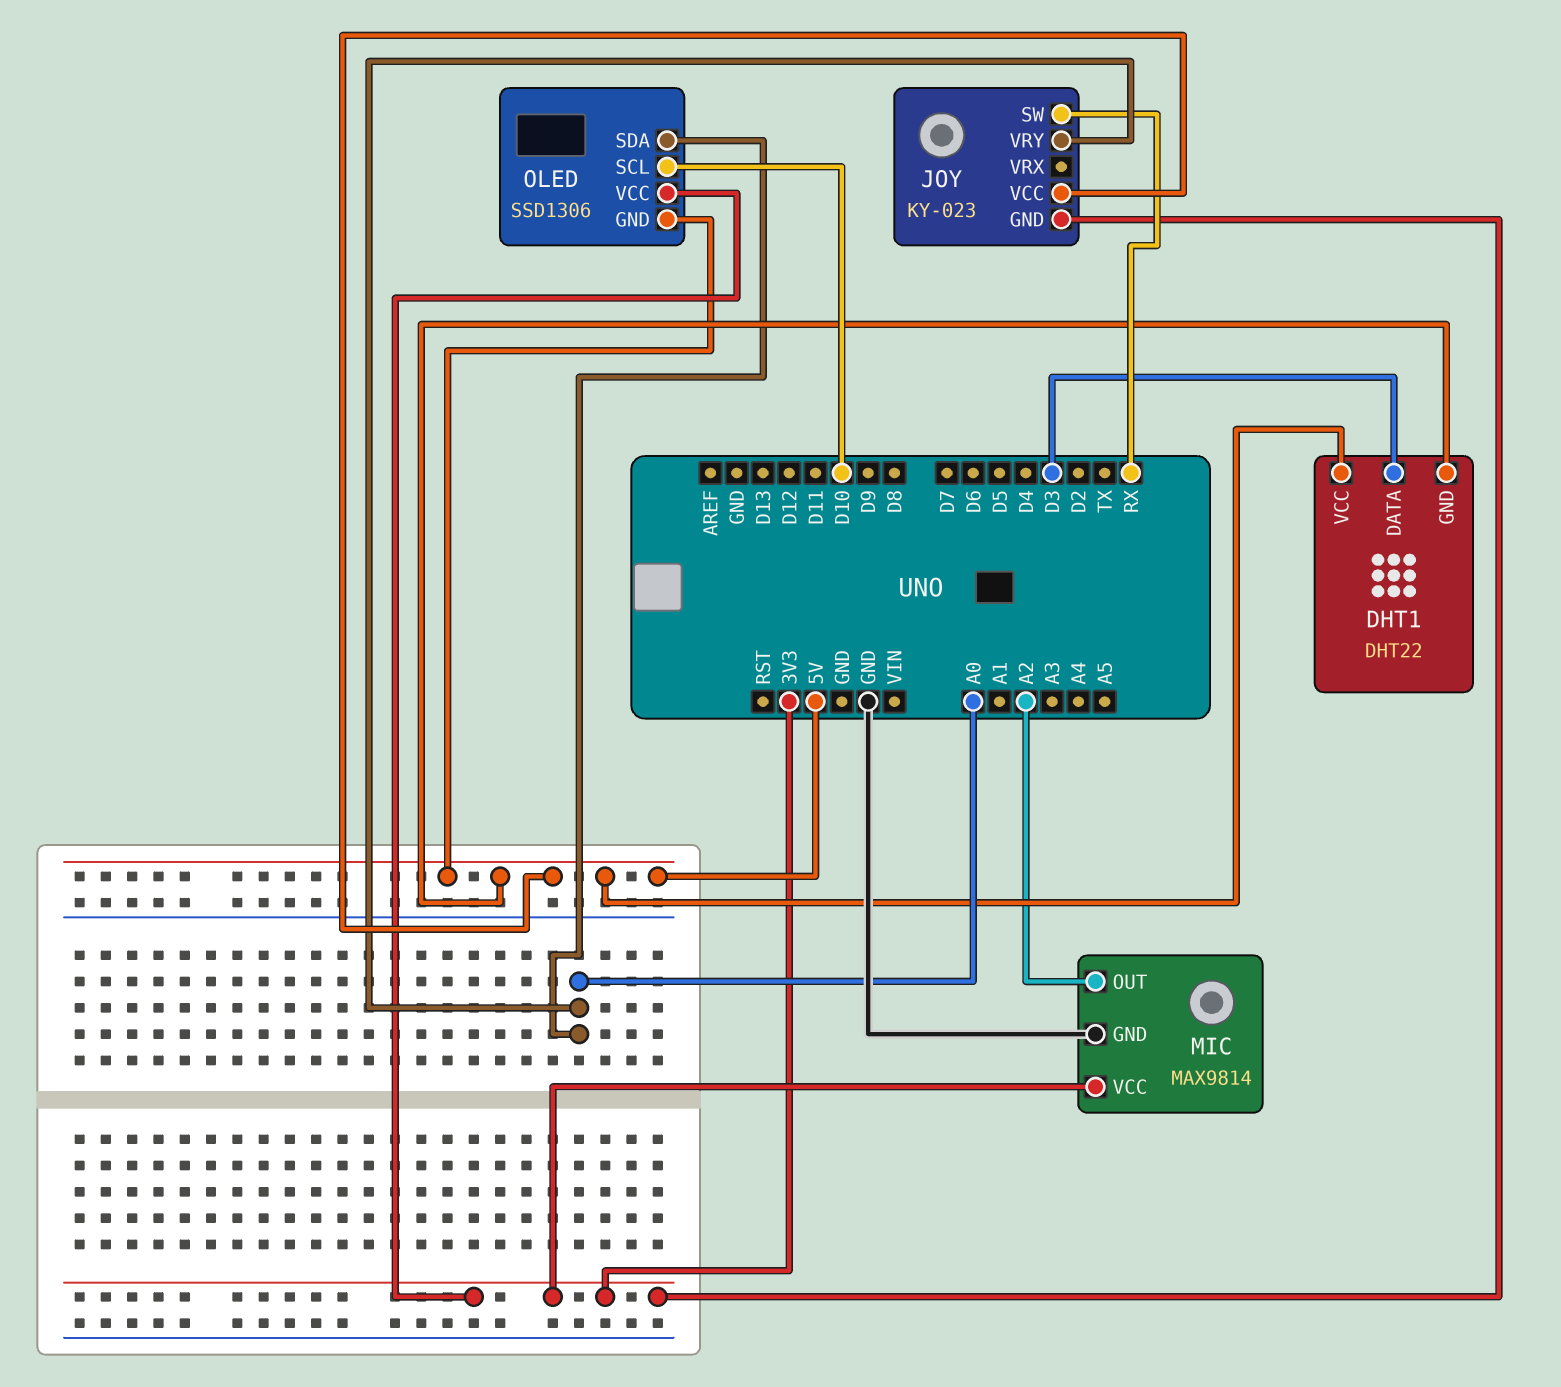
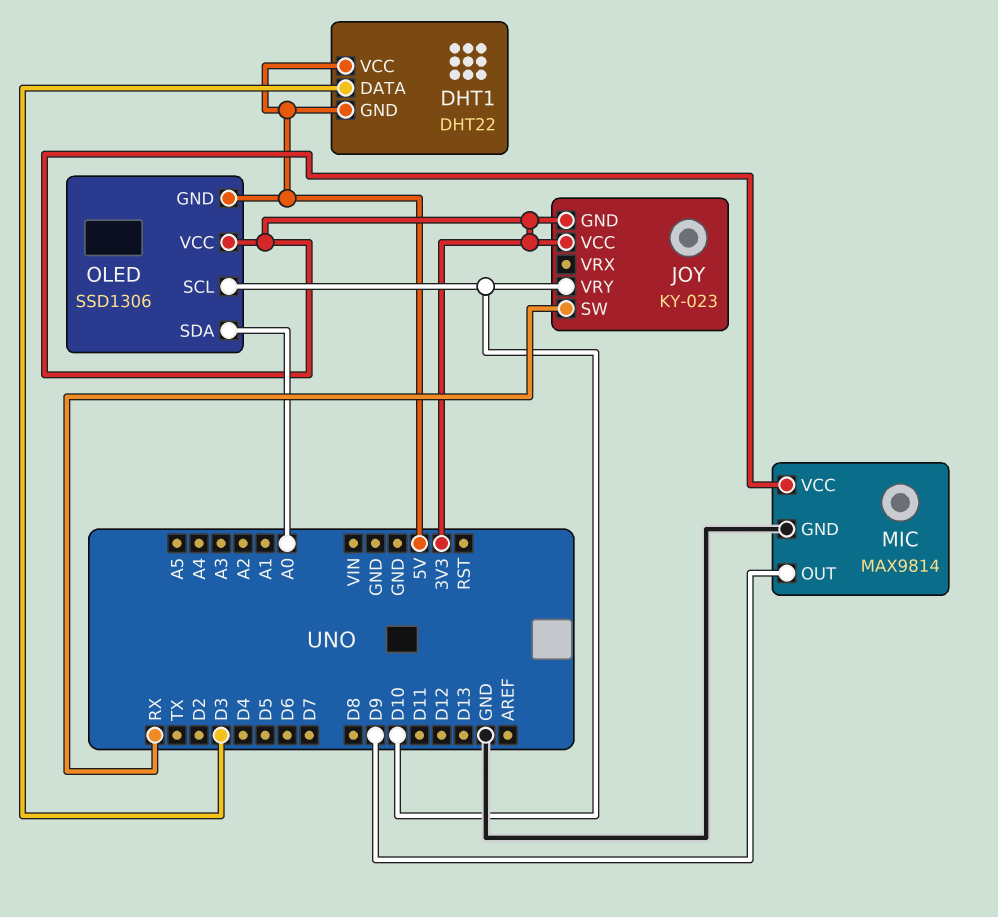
JOY pin VCC: 5V -> 3V3
JOY pin VRY: A0 -> D10
MIC pin OUT: A2 -> D9

